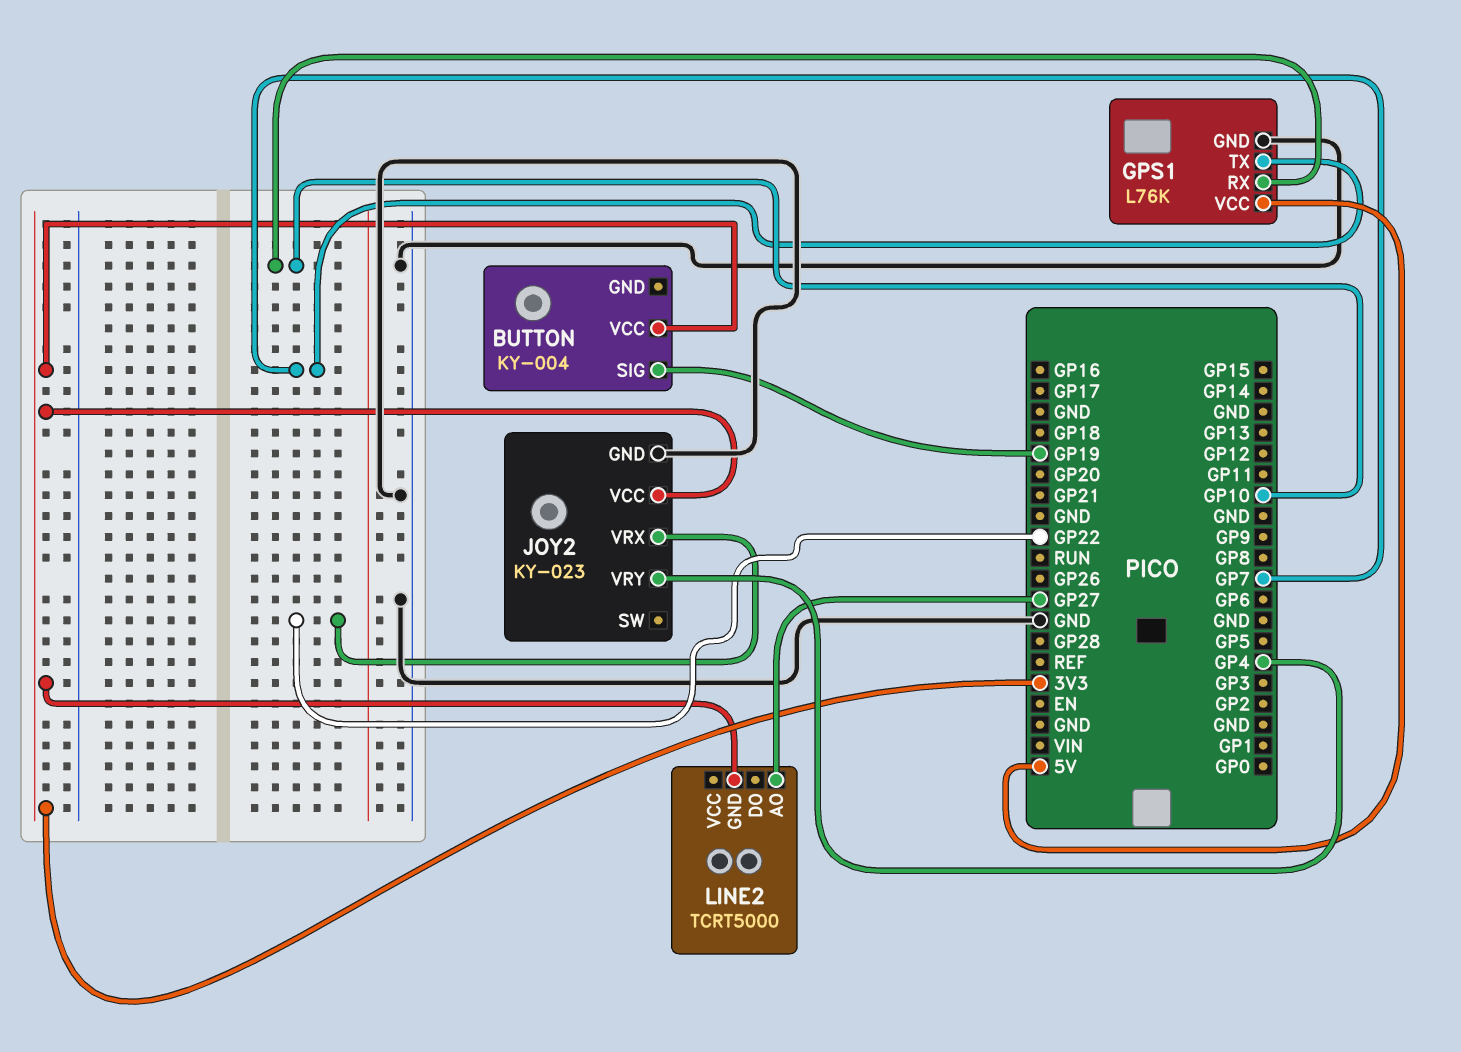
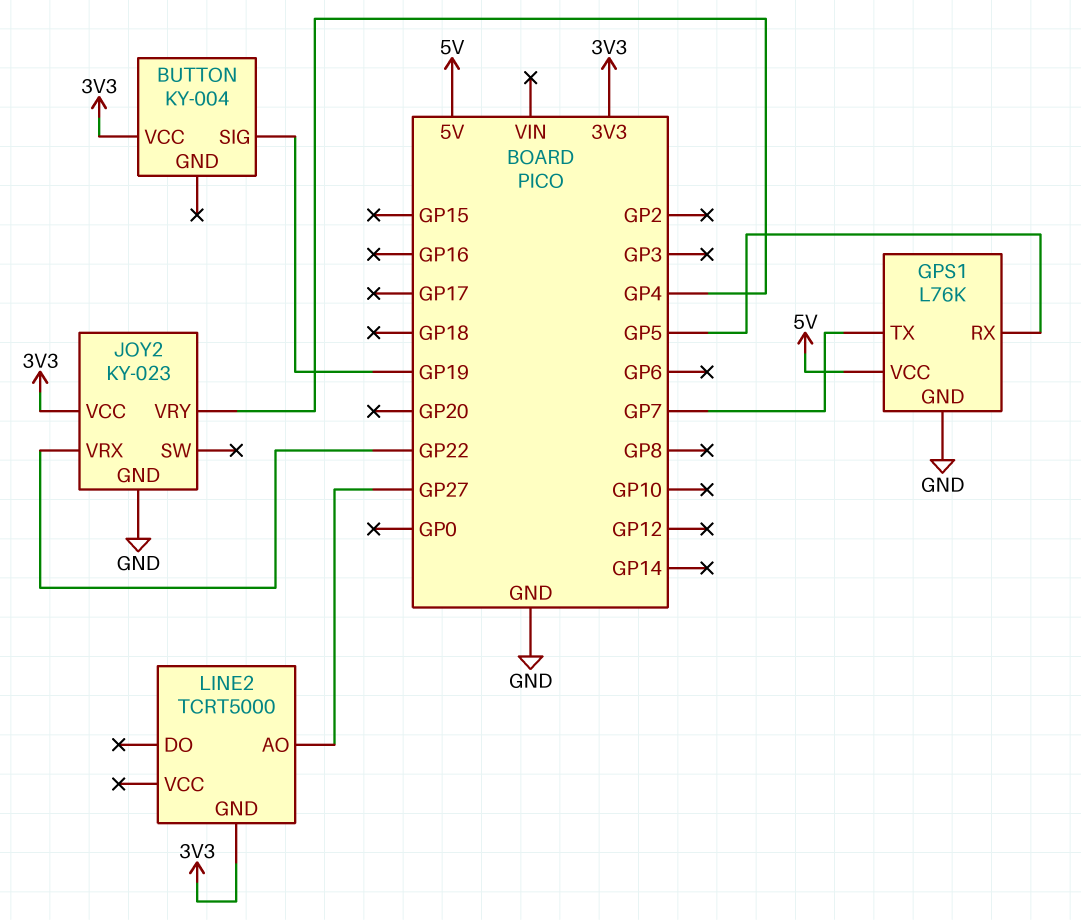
GPS1 pin RX: GP10 -> GP5

